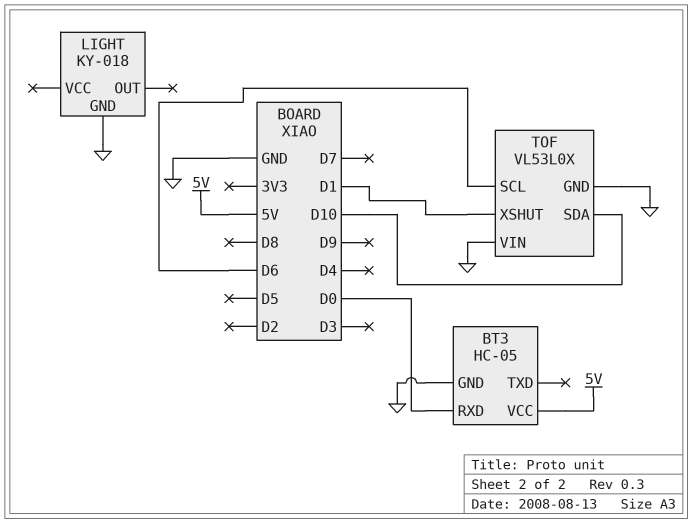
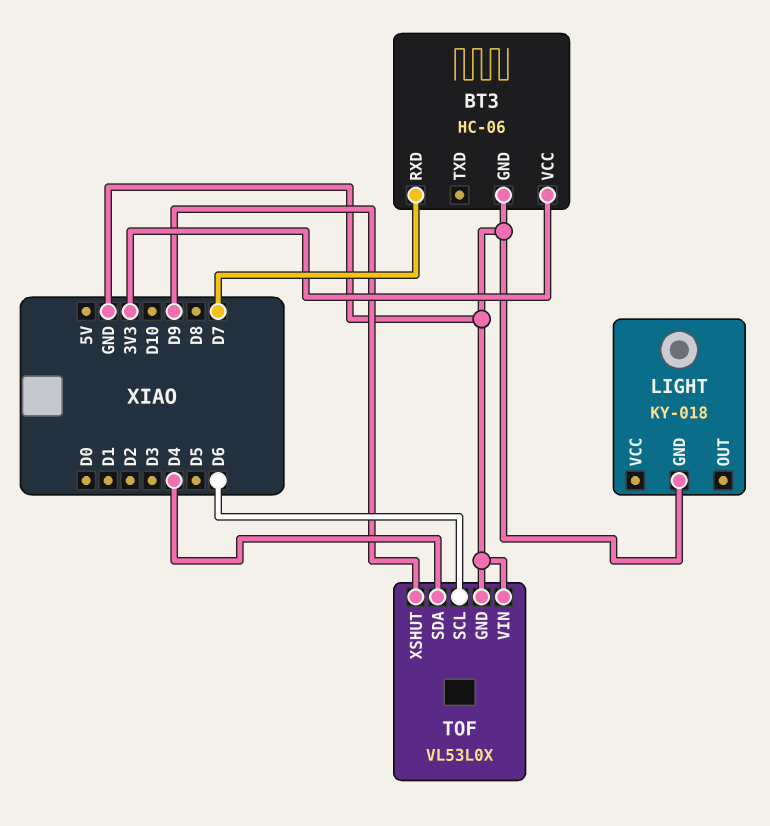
BT3: HC-05 -> HC-06
BT3 pin RXD: D0 -> D7
BT3 pin VCC: 5V -> 3V3
TOF pin SDA: D10 -> D4
TOF pin XSHUT: D1 -> D9

